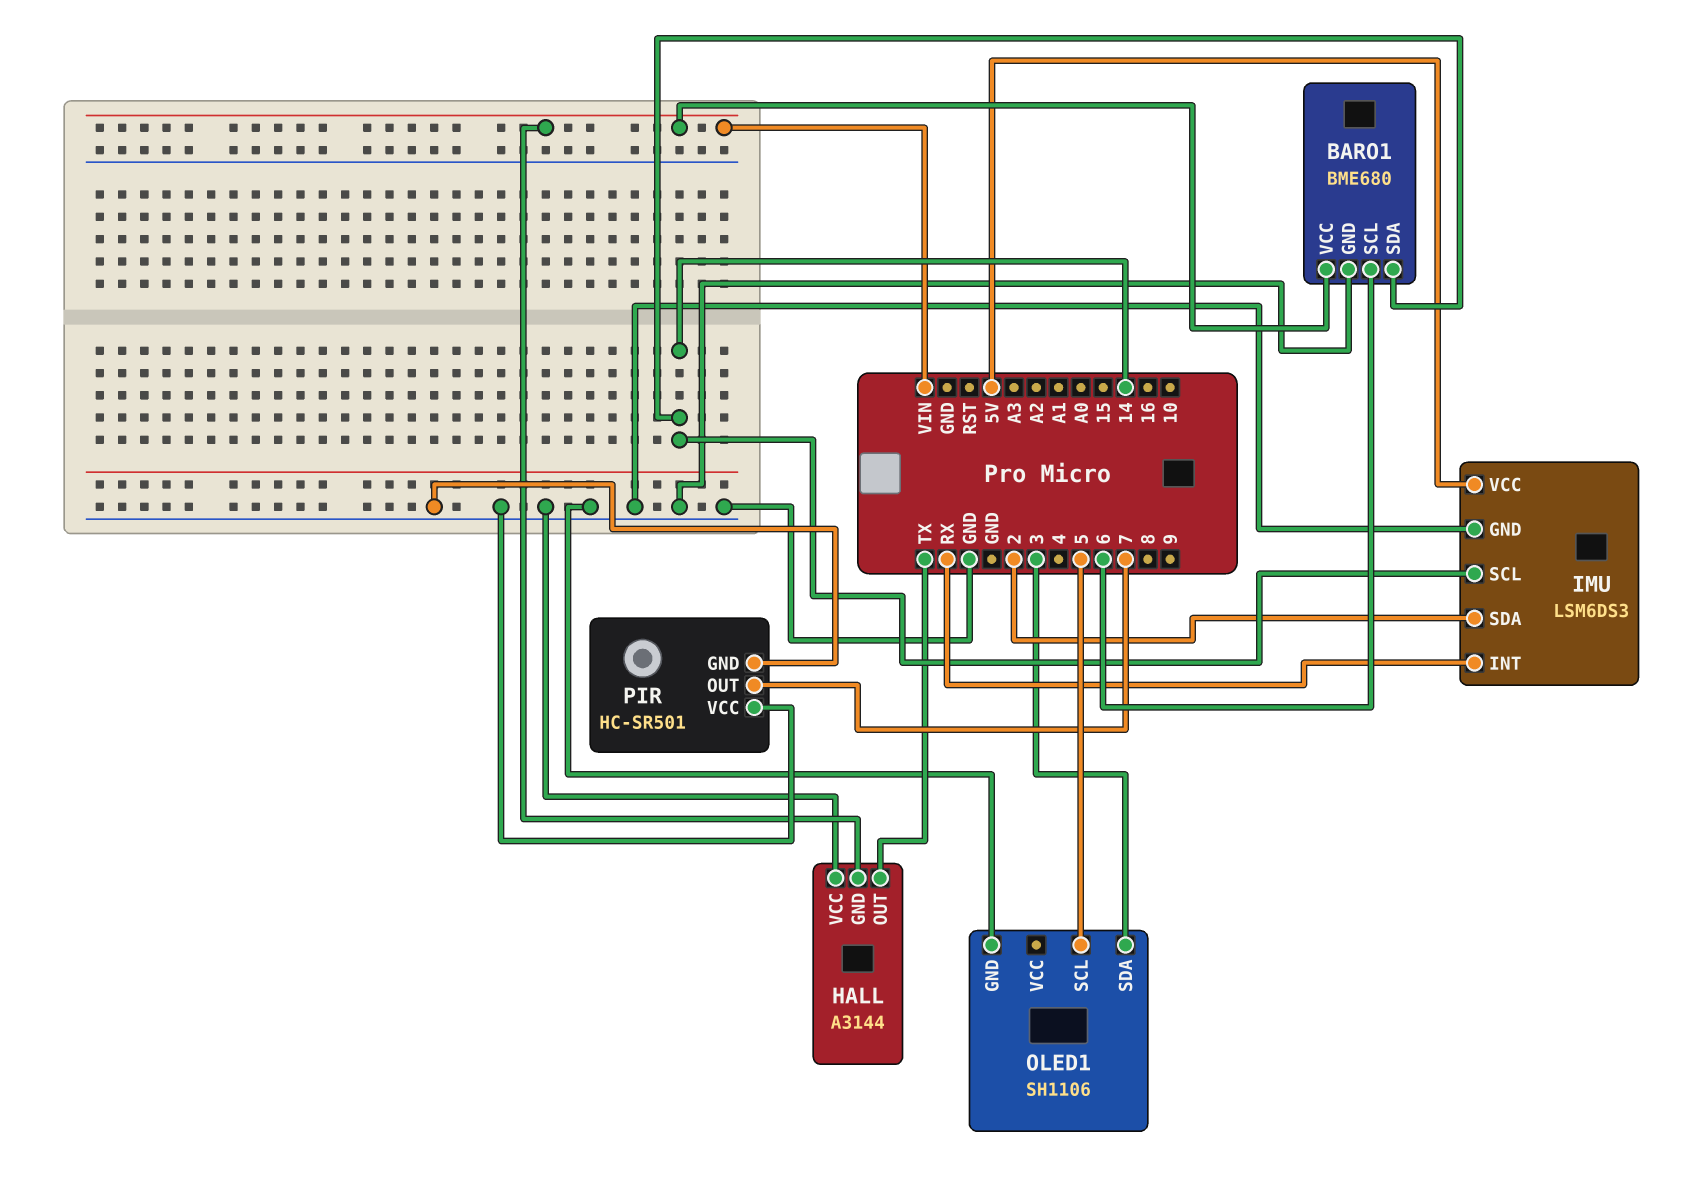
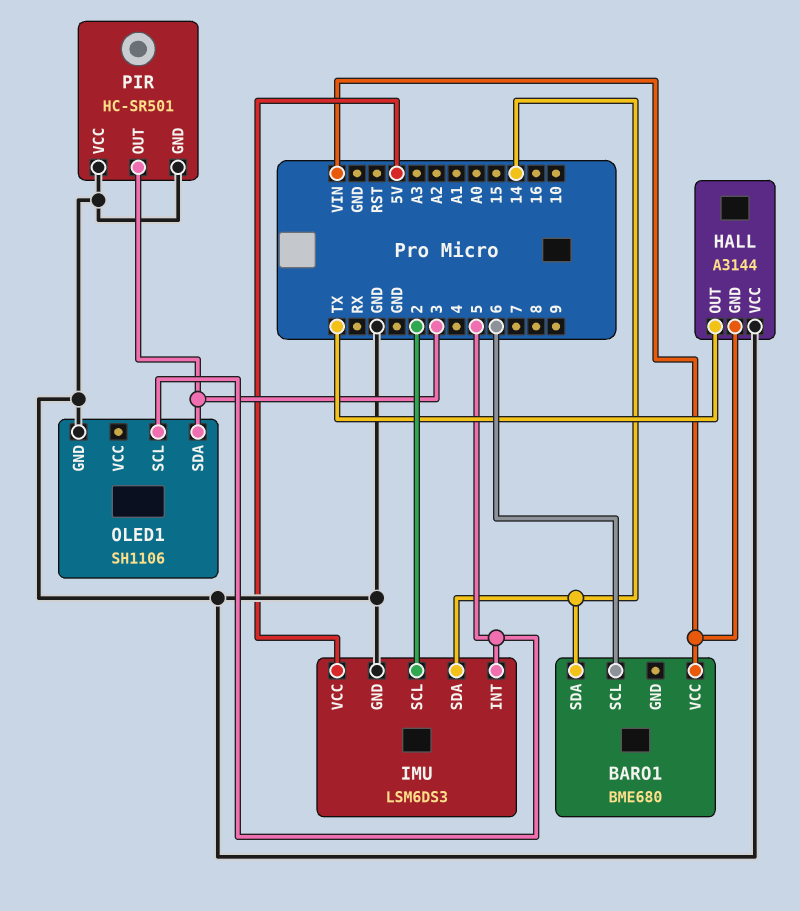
BARO1 pin GND: GND -> none
IMU pin INT: RX -> 5
IMU pin SCL: 14 -> 2
IMU pin SDA: 2 -> 14
PIR pin OUT: 7 -> 3

